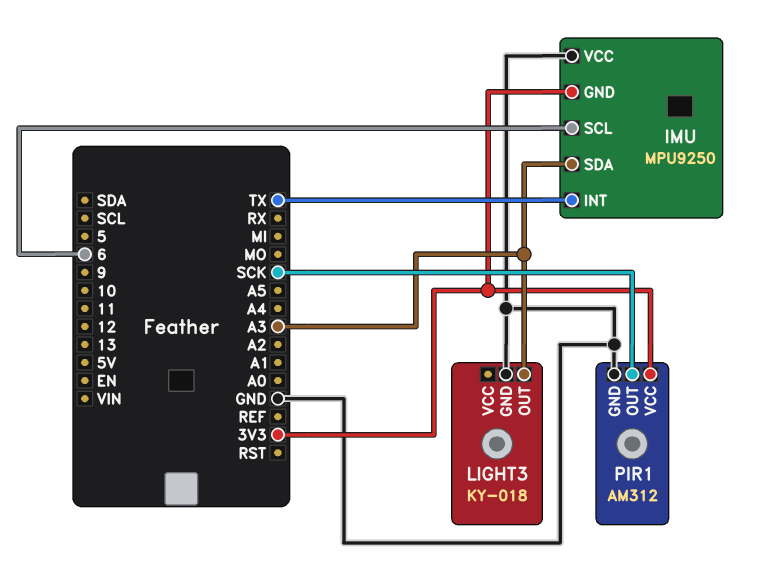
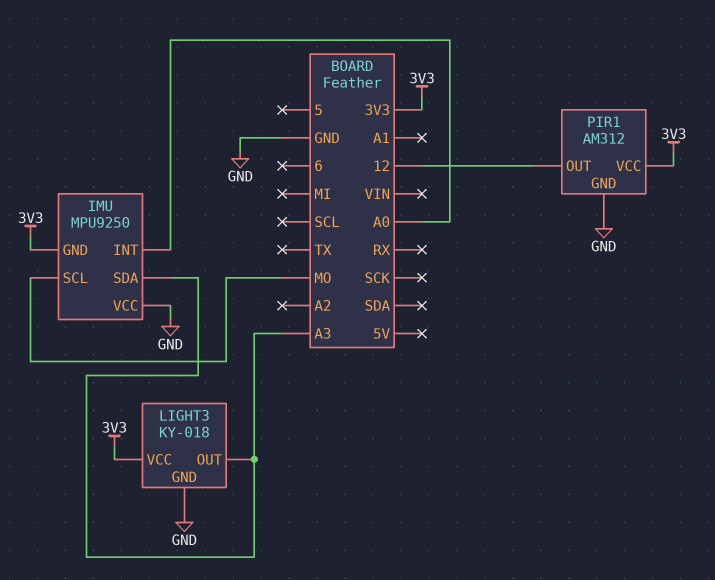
IMU pin INT: TX -> A0
IMU pin SCL: 6 -> MO
LIGHT3 pin VCC: none -> 3V3
PIR1 pin OUT: SCK -> 12

